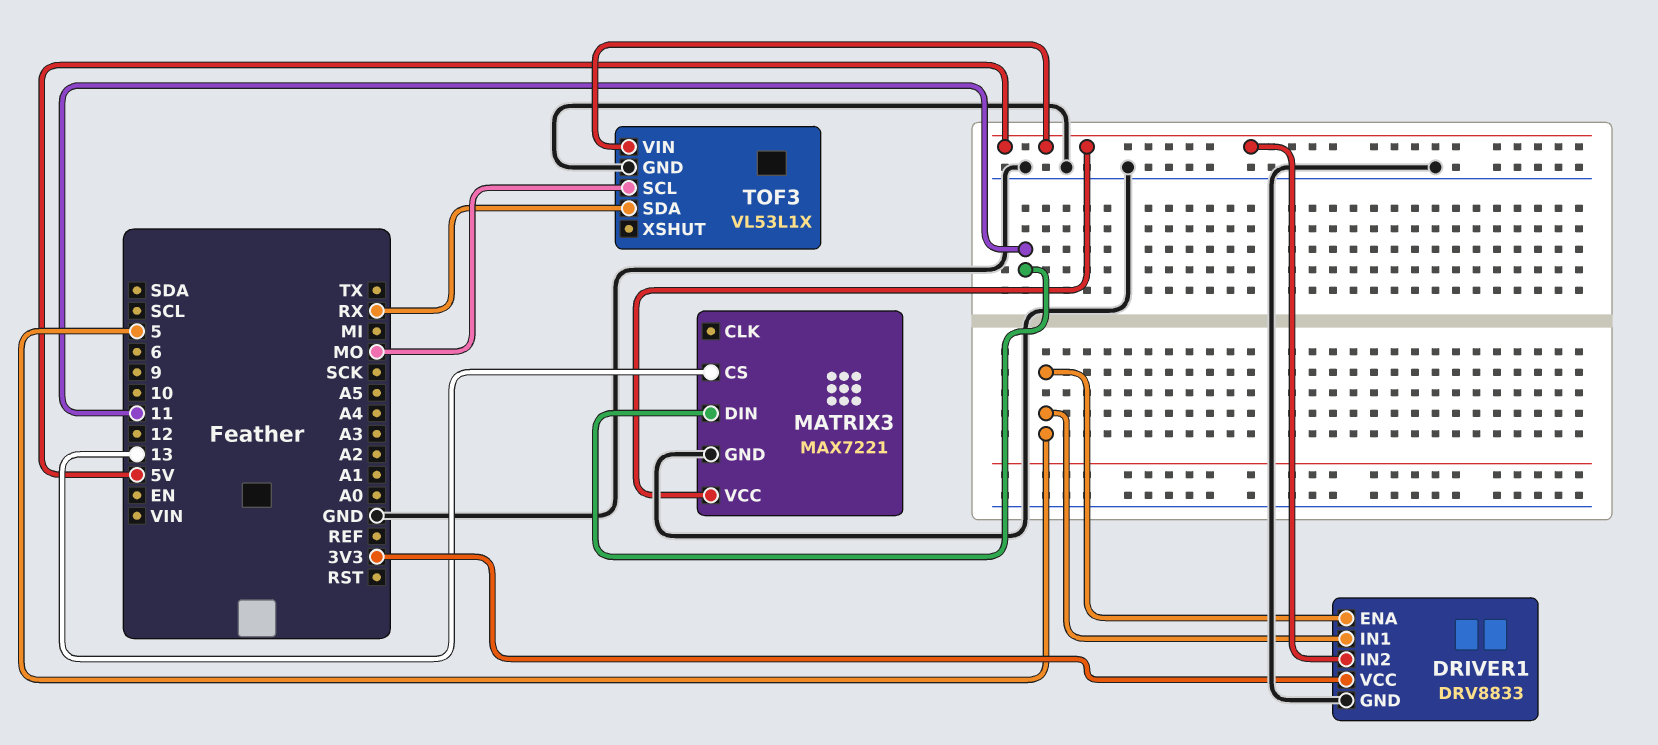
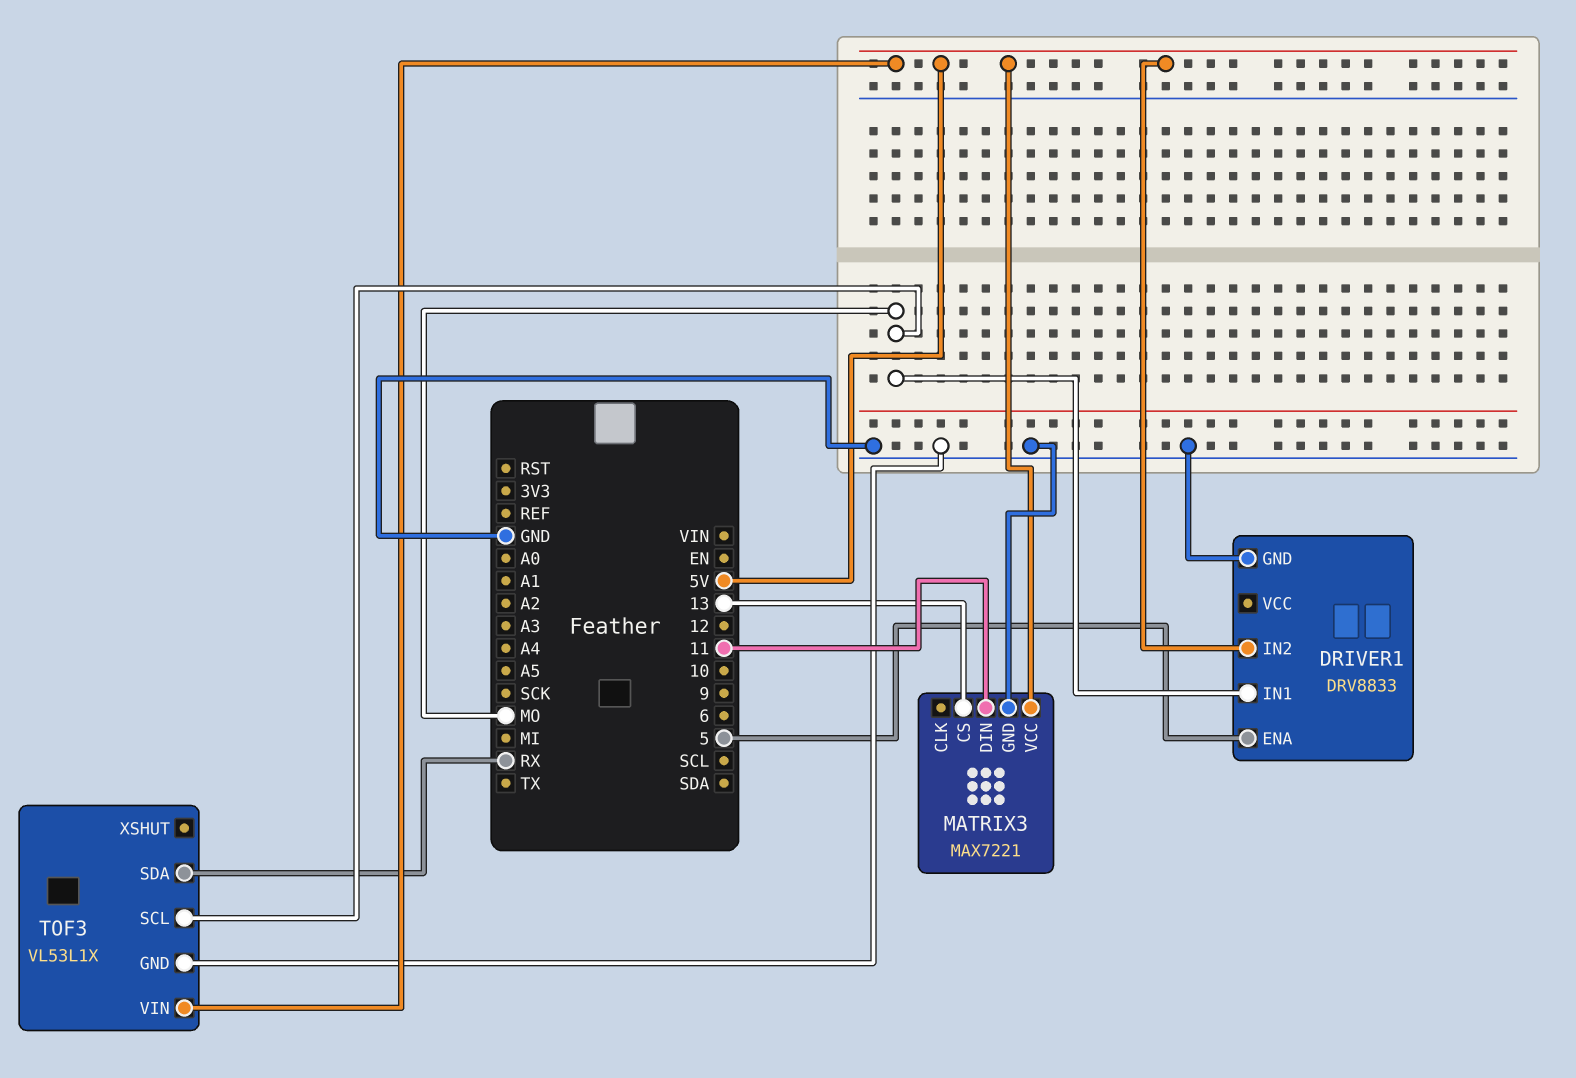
DRIVER1 pin IN1: 5 -> MO
DRIVER1 pin VCC: 3V3 -> none

